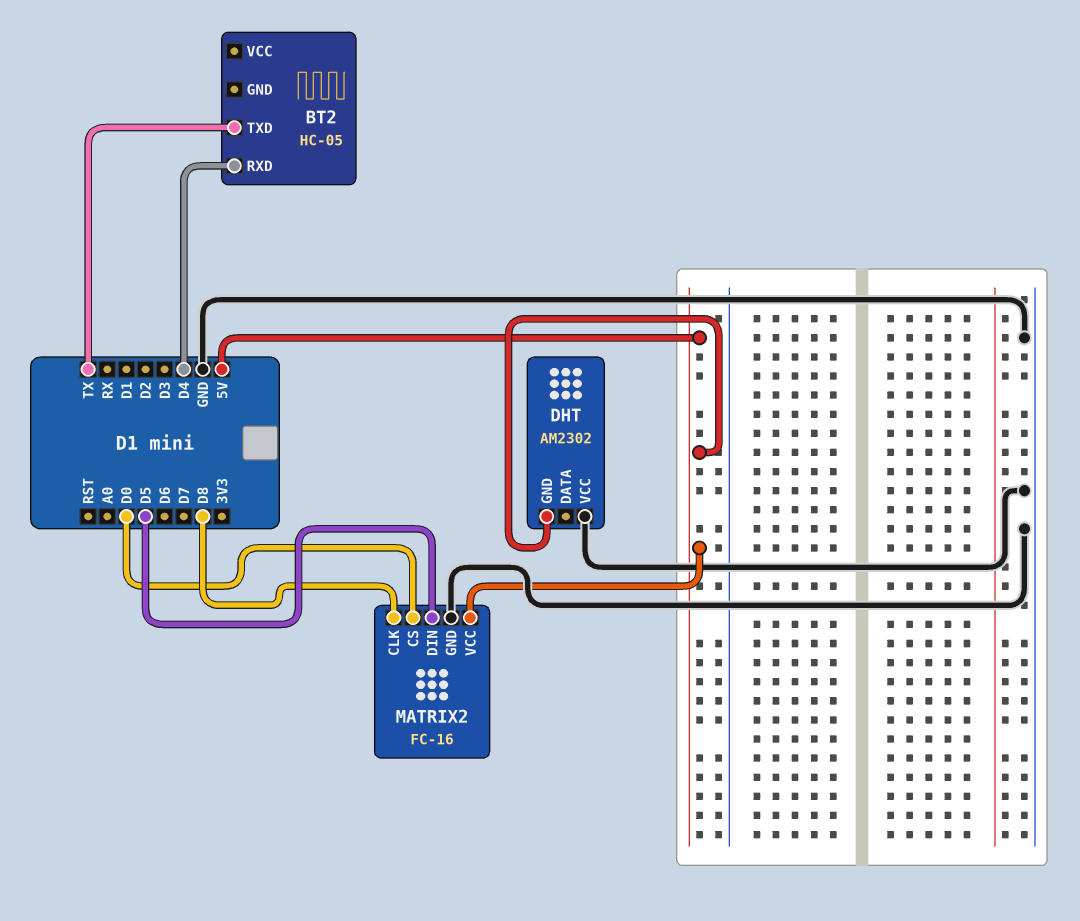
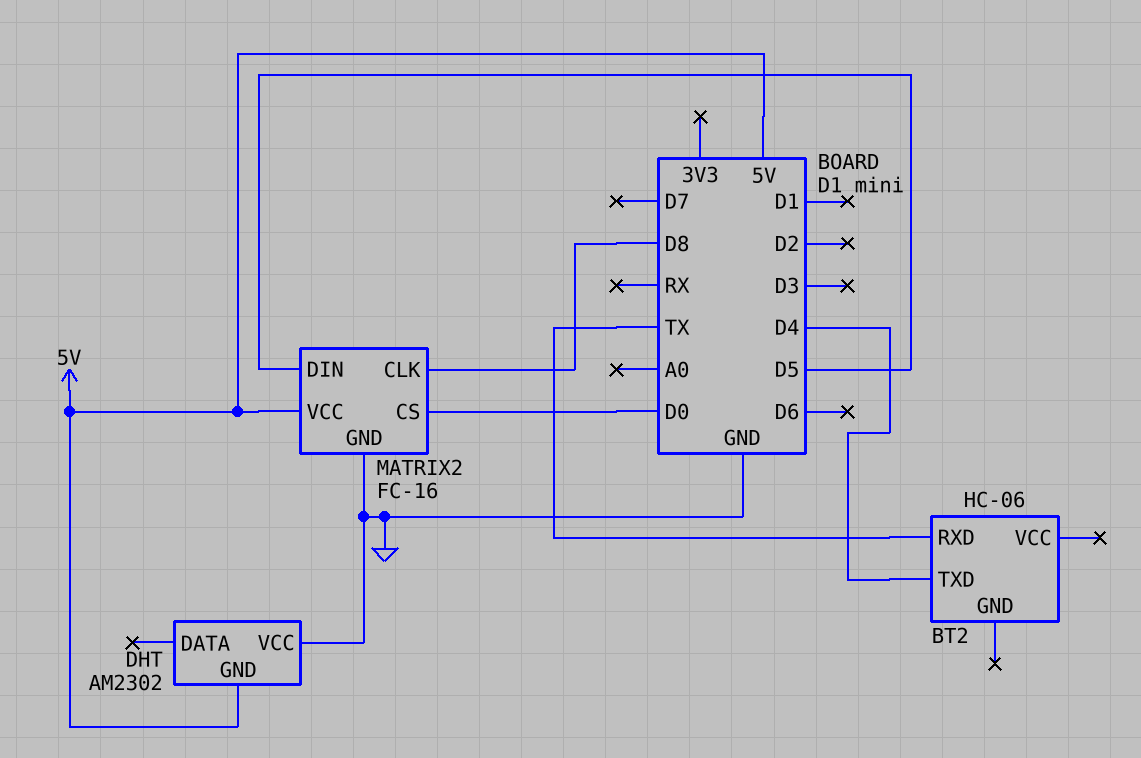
BT2: HC-05 -> HC-06
BT2 pin RXD: D4 -> TX
BT2 pin TXD: TX -> D4

